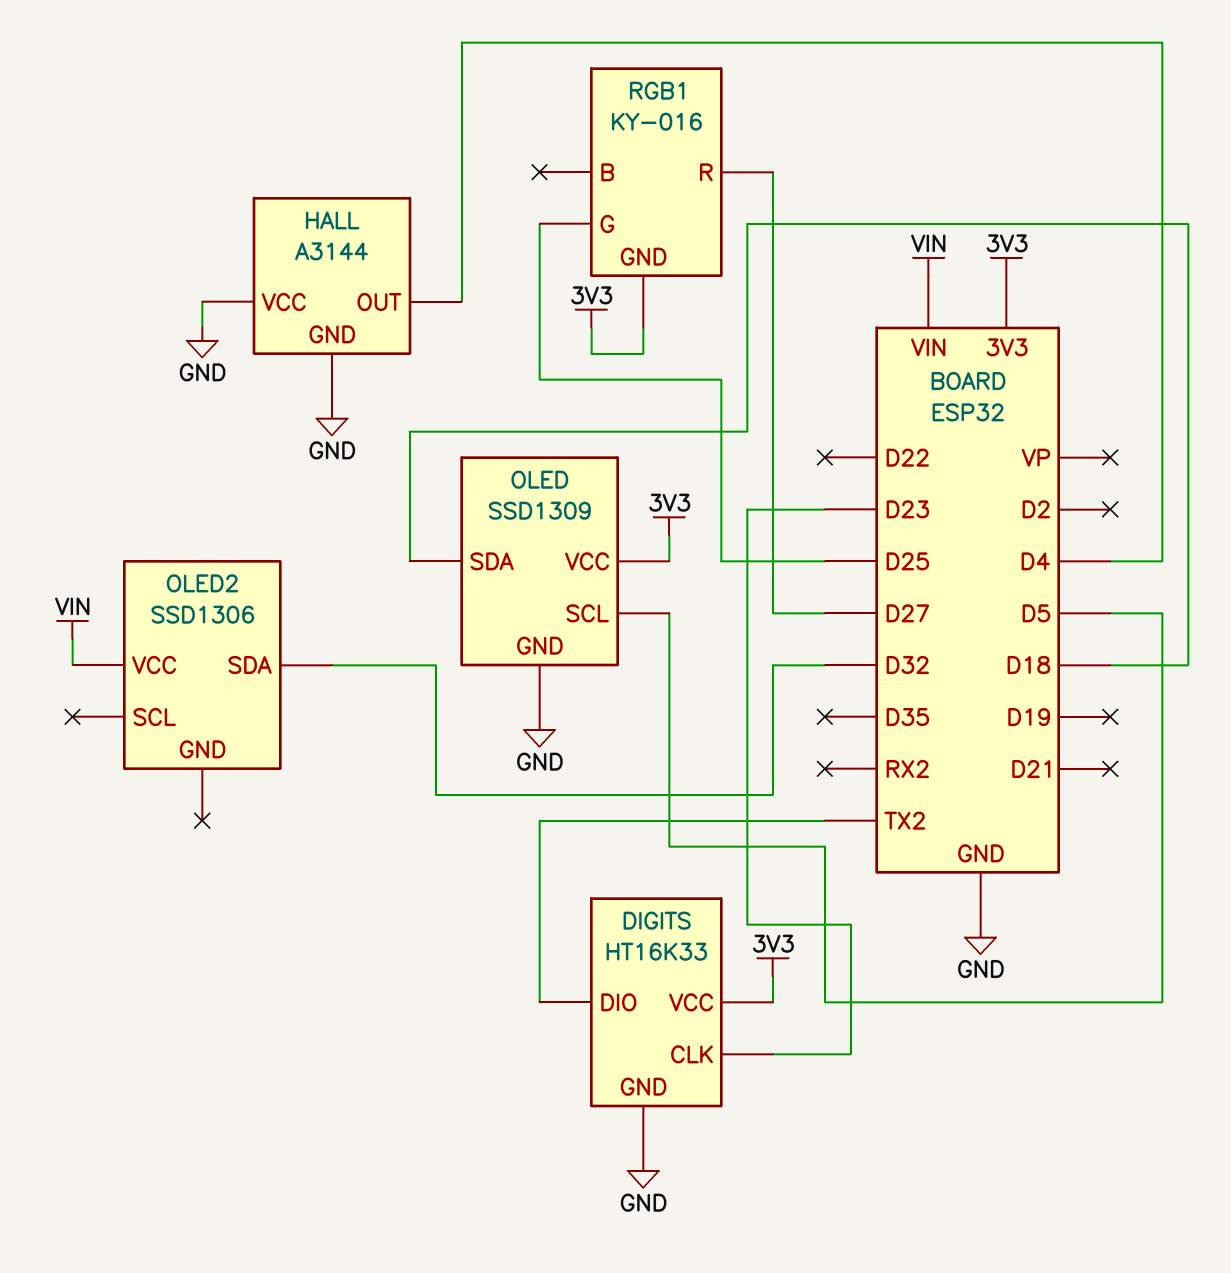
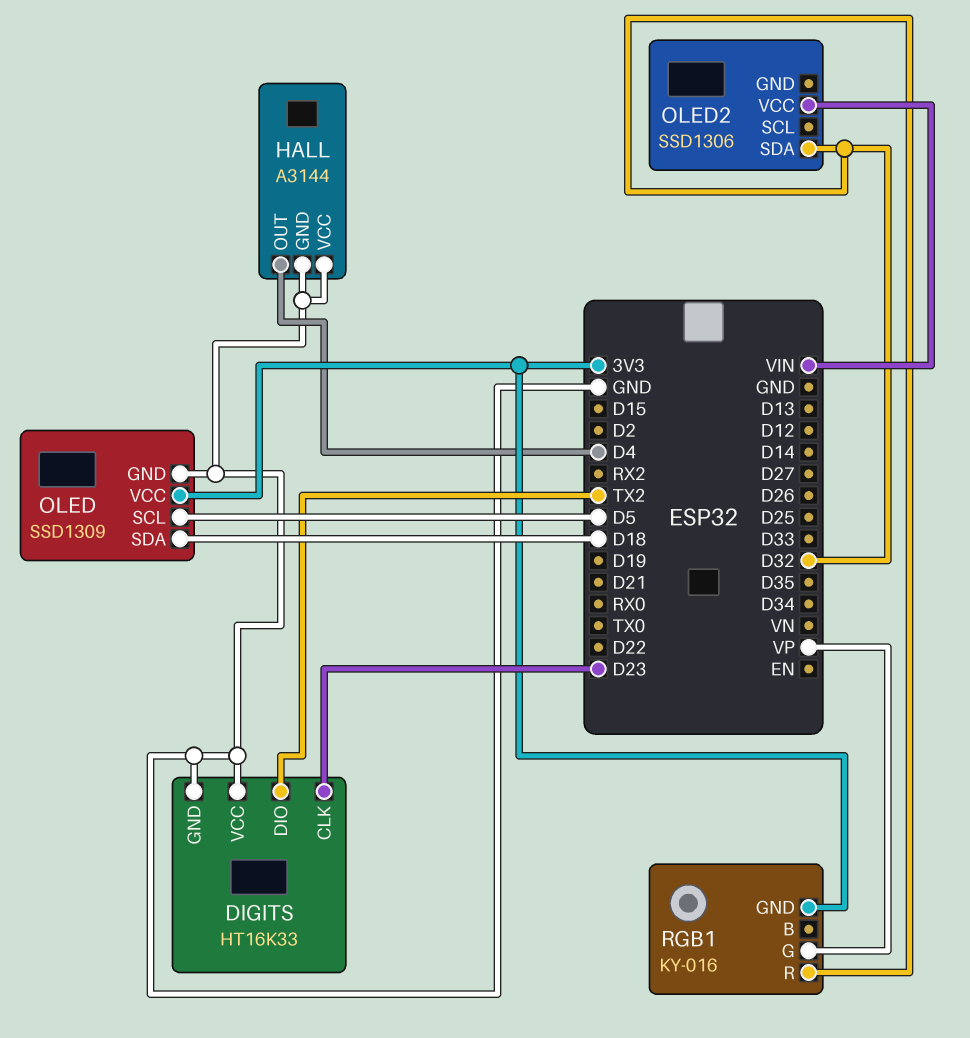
DIGITS pin VCC: 3V3 -> GND
RGB1 pin G: D25 -> VP
RGB1 pin R: D27 -> D32

